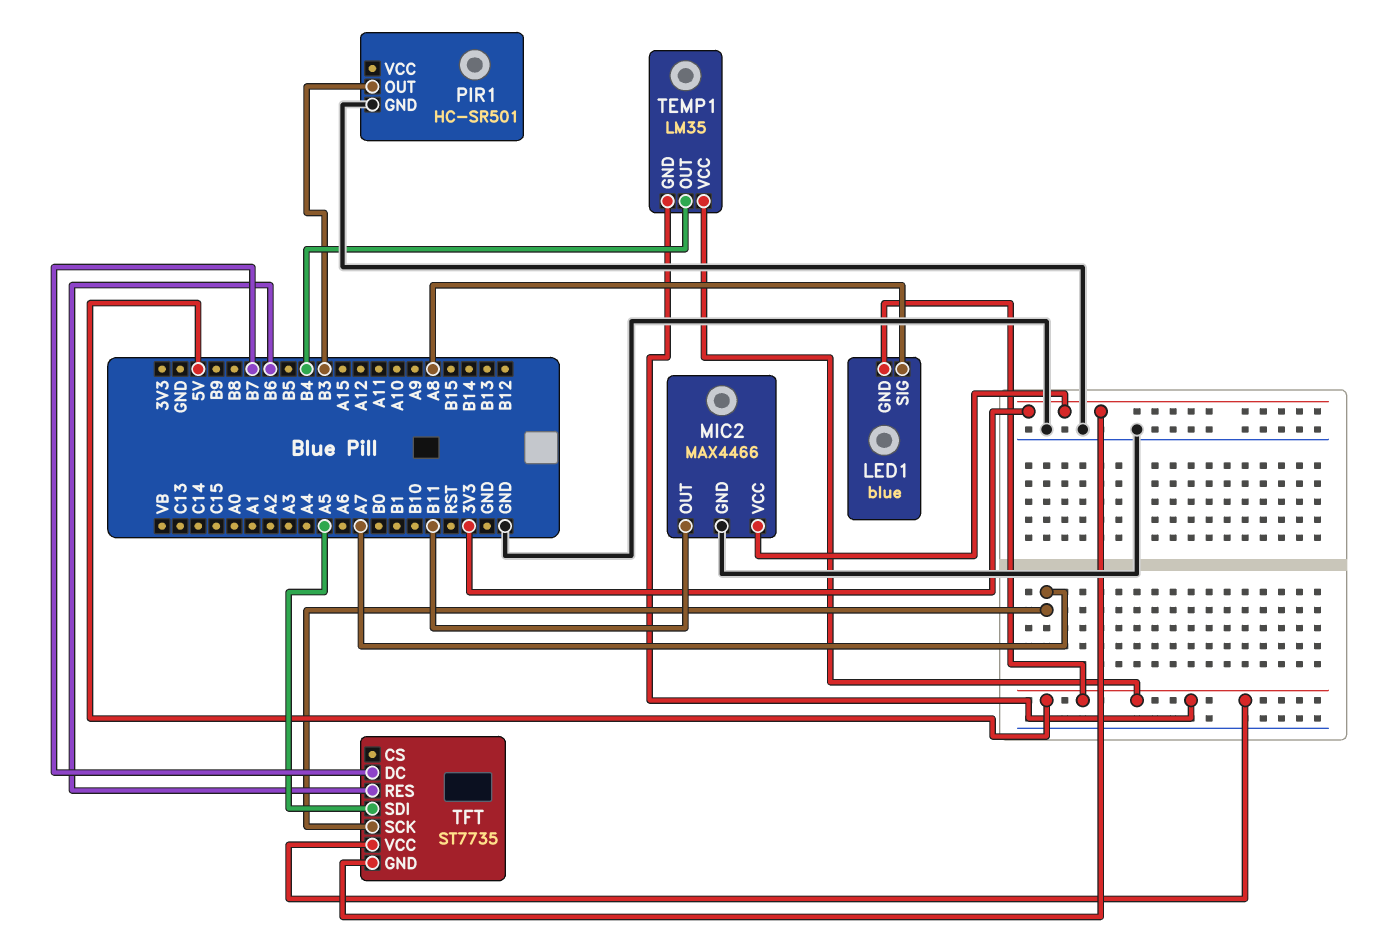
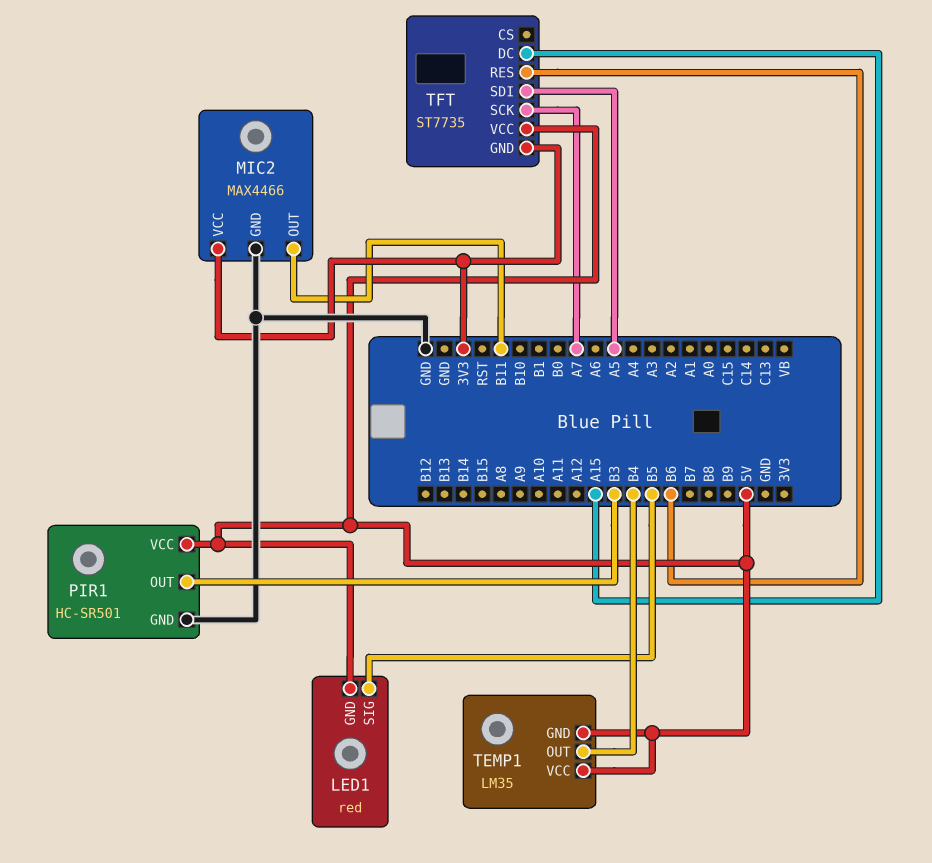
LED1: blue -> red
LED1 pin SIG: A8 -> B5
PIR1 pin VCC: none -> 5V
TFT pin DC: B7 -> A15

